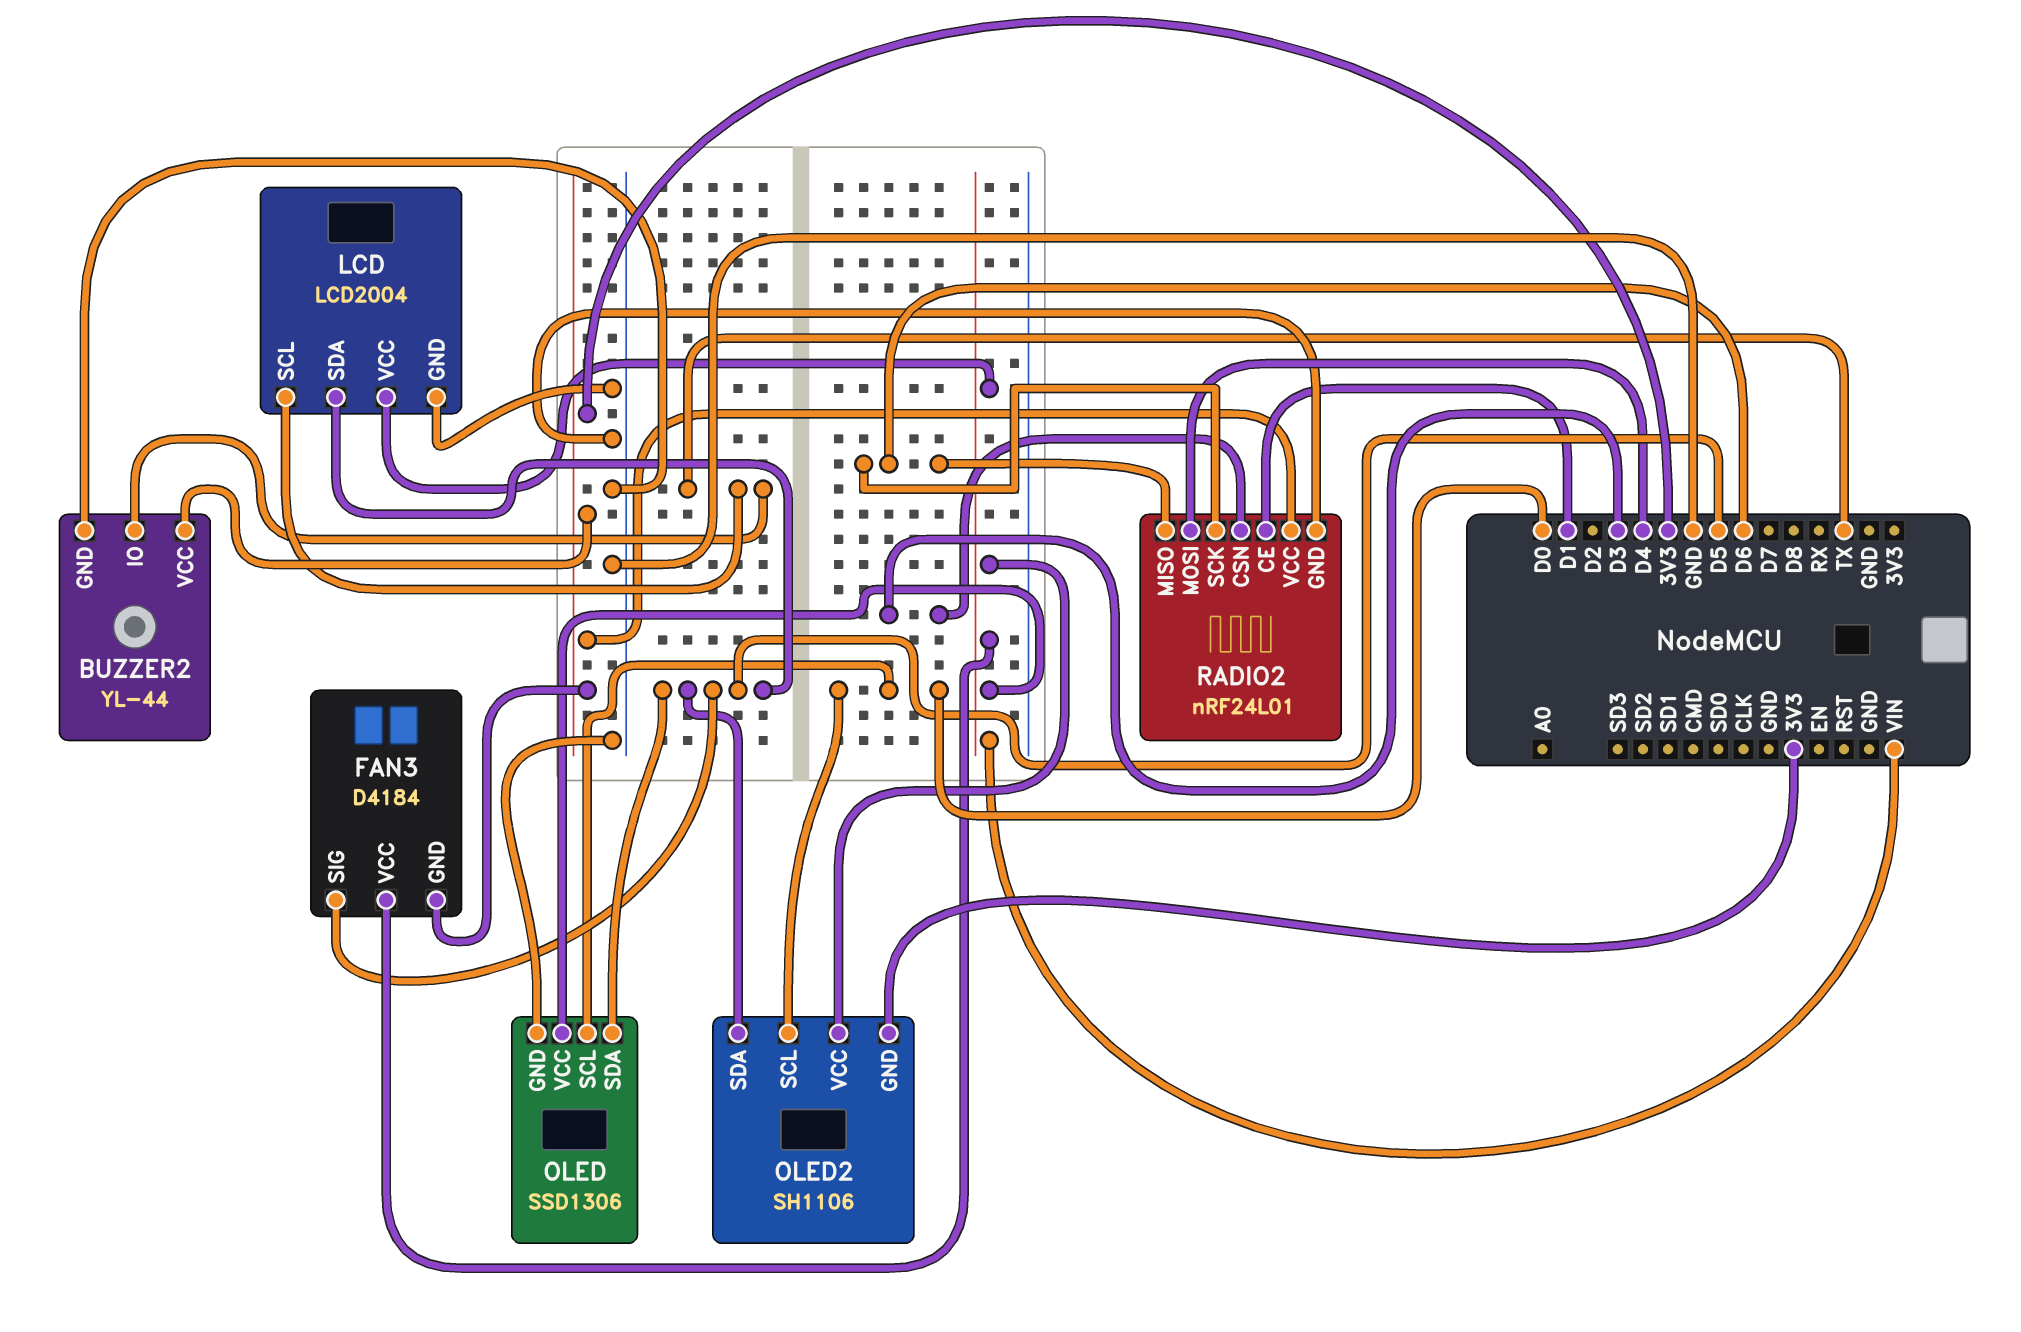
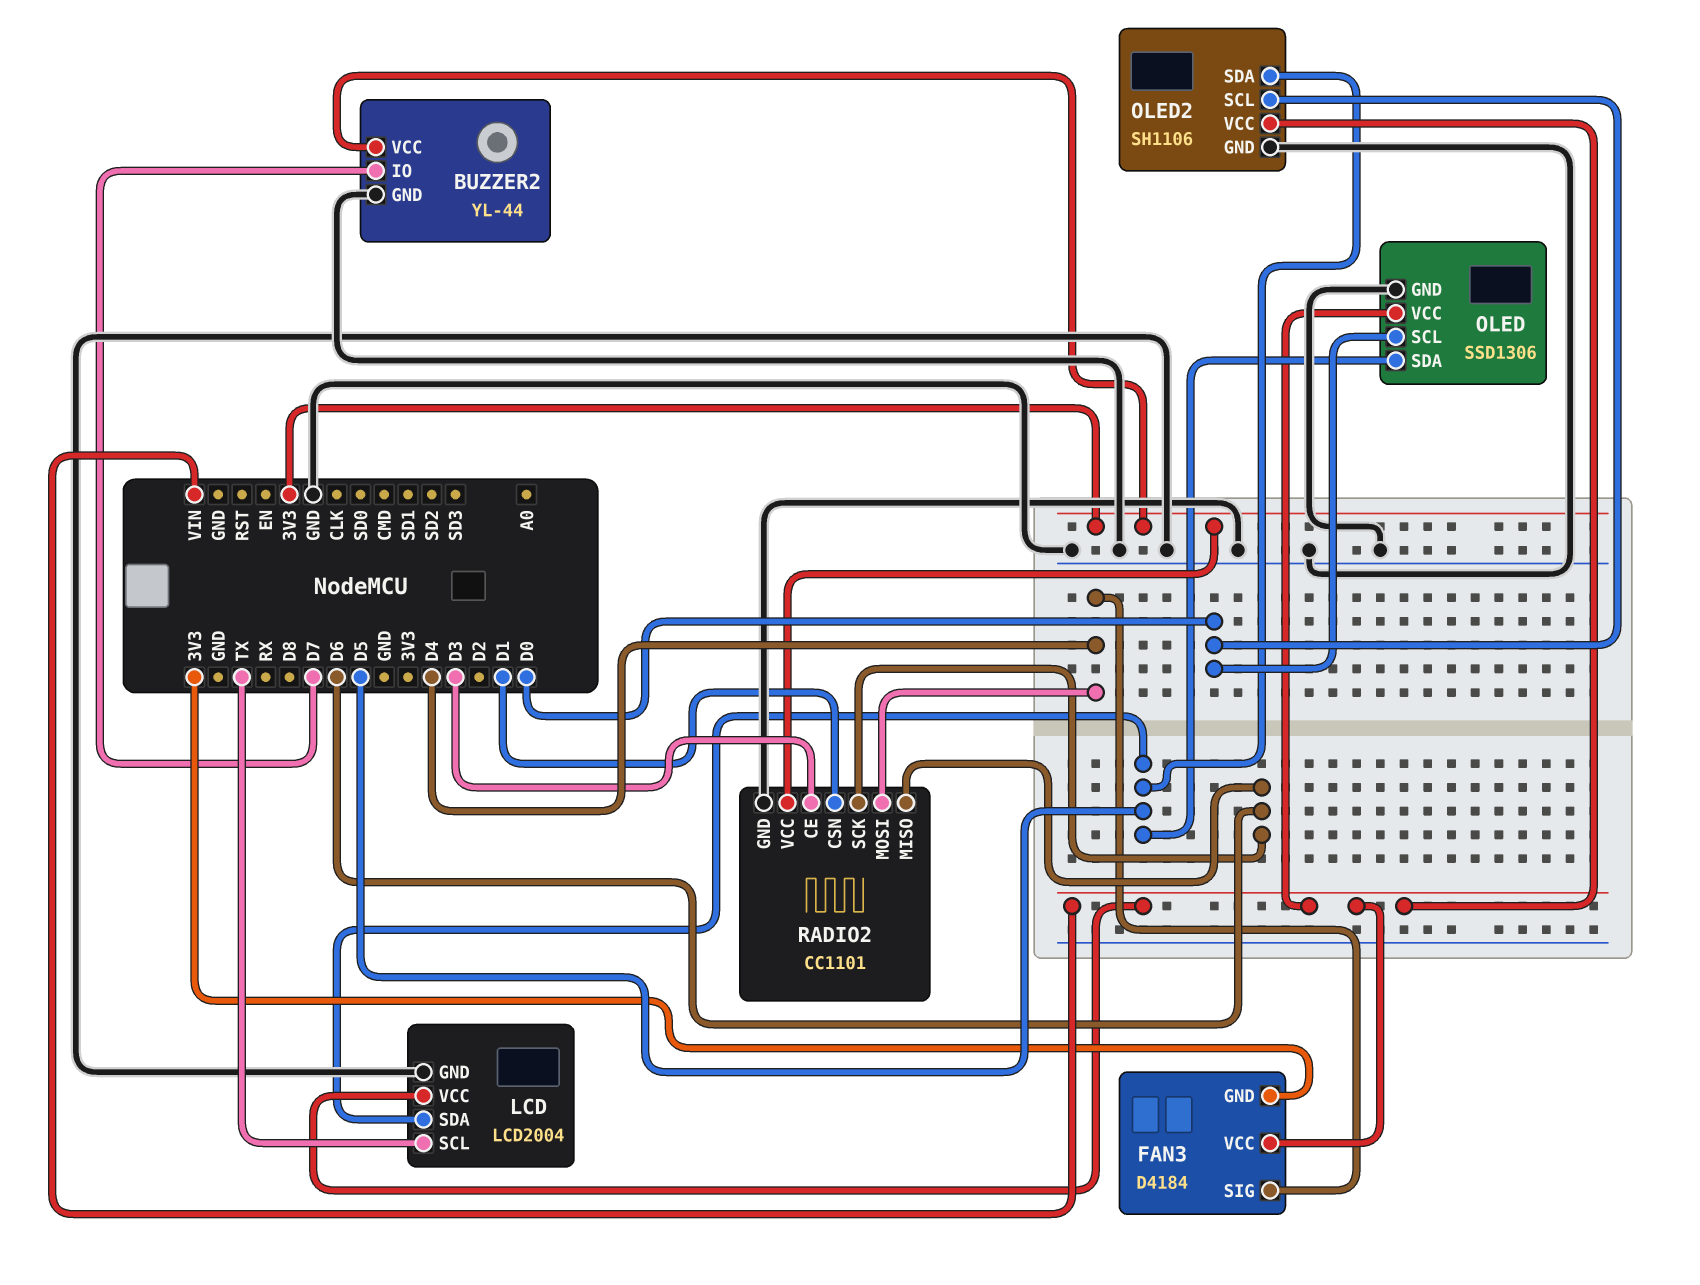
BUZZER2 pin IO: TX -> D7
FAN3 pin SIG: D5 -> D4
OLED2 pin GND: 3V3 -> GND
RADIO2: nRF24L01 -> CC1101
RADIO2 pin CE: D1 -> D3
RADIO2 pin CSN: D3 -> D1

